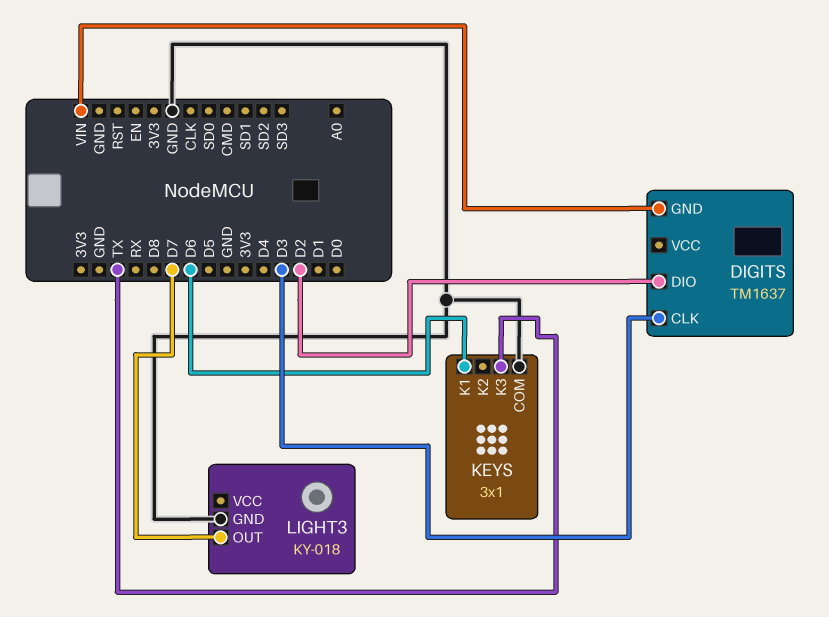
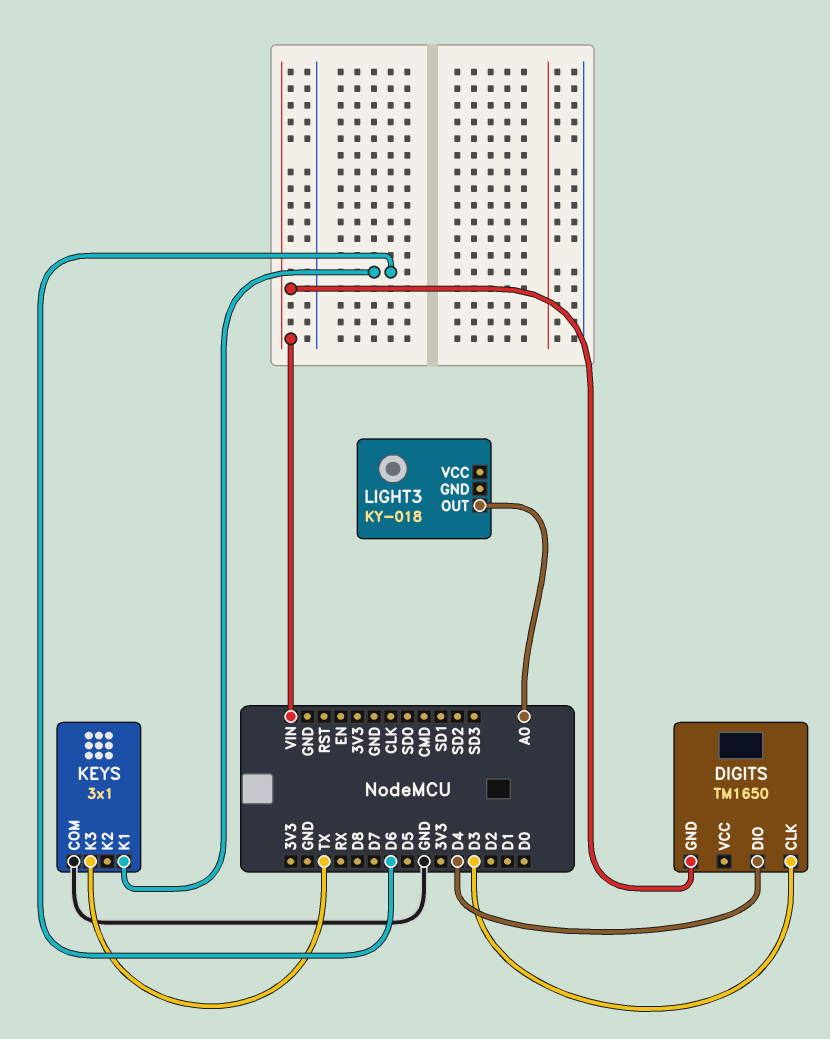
DIGITS: TM1637 -> TM1650
DIGITS pin DIO: D2 -> D4
LIGHT3 pin GND: GND -> none
LIGHT3 pin OUT: D7 -> A0

